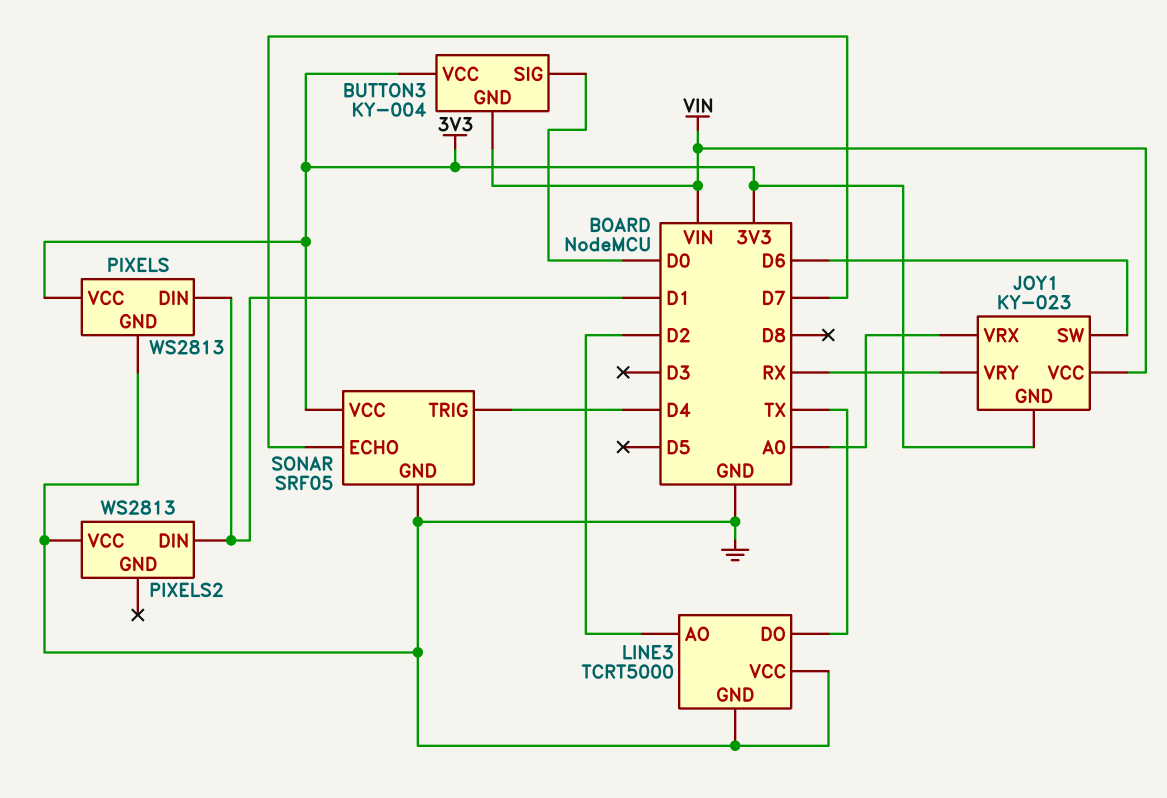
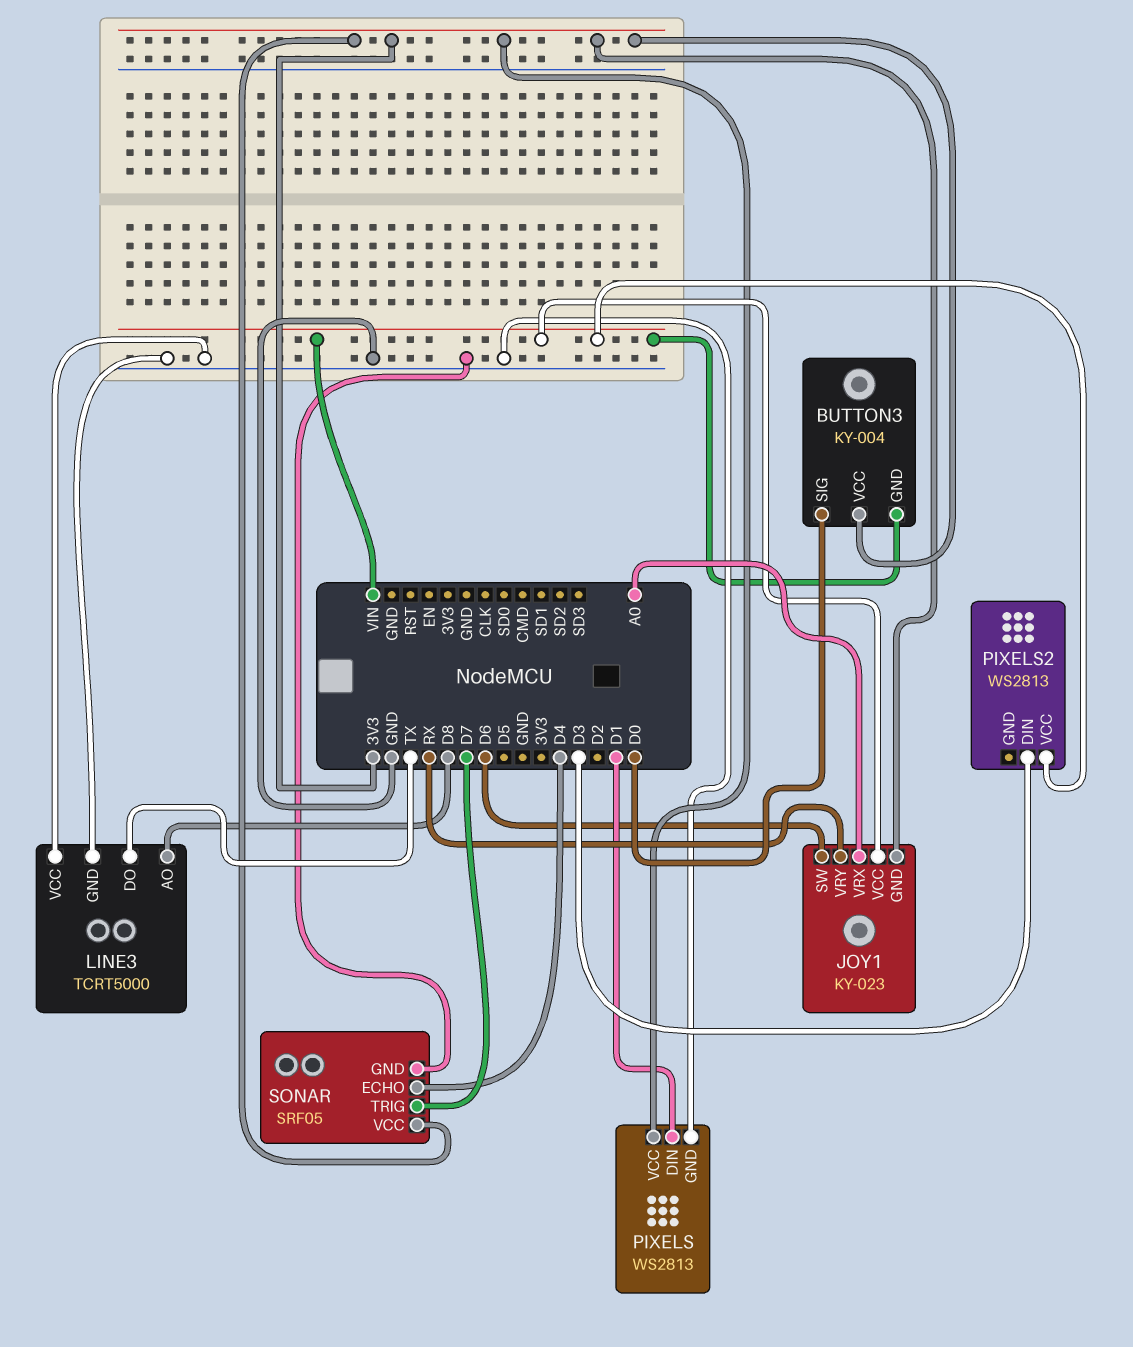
LINE3 pin AO: D2 -> D8
PIXELS2 pin DIN: D1 -> D3
PIXELS2 pin VCC: GND -> VIN
SONAR pin ECHO: D7 -> D4
SONAR pin TRIG: D4 -> D7

